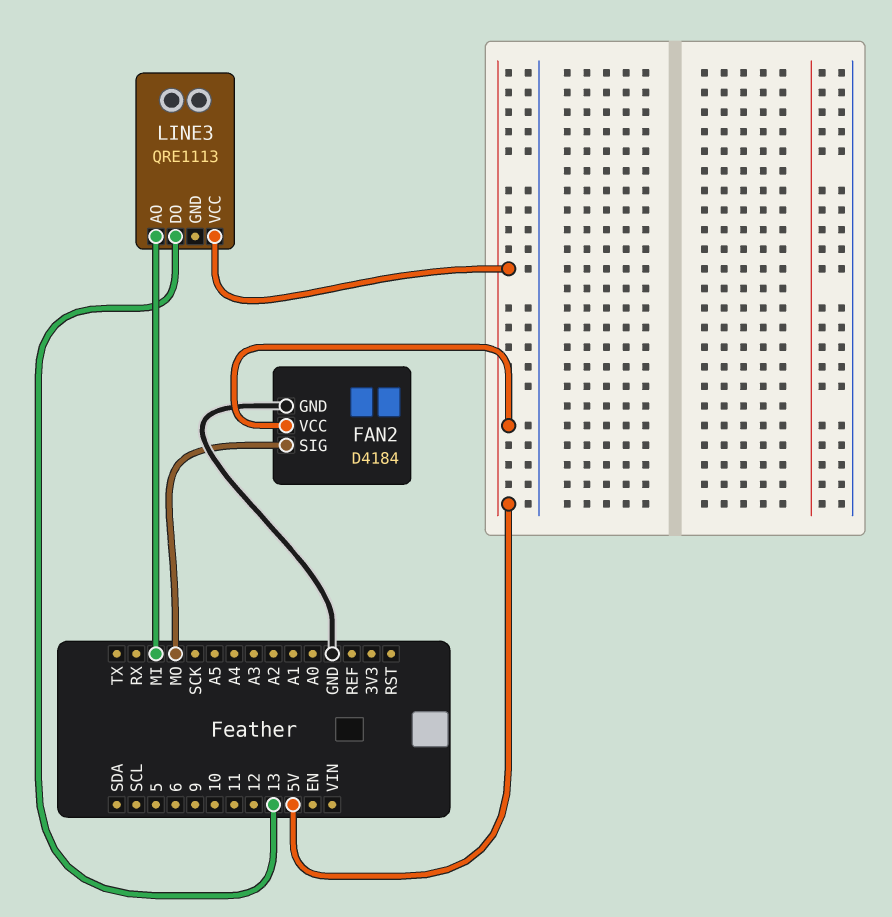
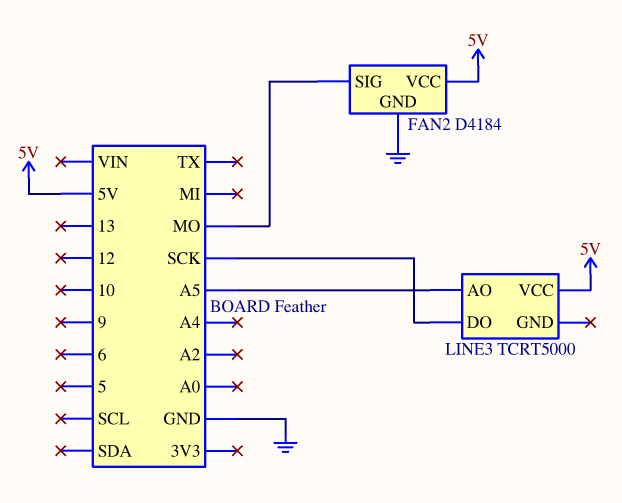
LINE3: QRE1113 -> TCRT5000
LINE3 pin AO: MI -> A5
LINE3 pin DO: 13 -> SCK

